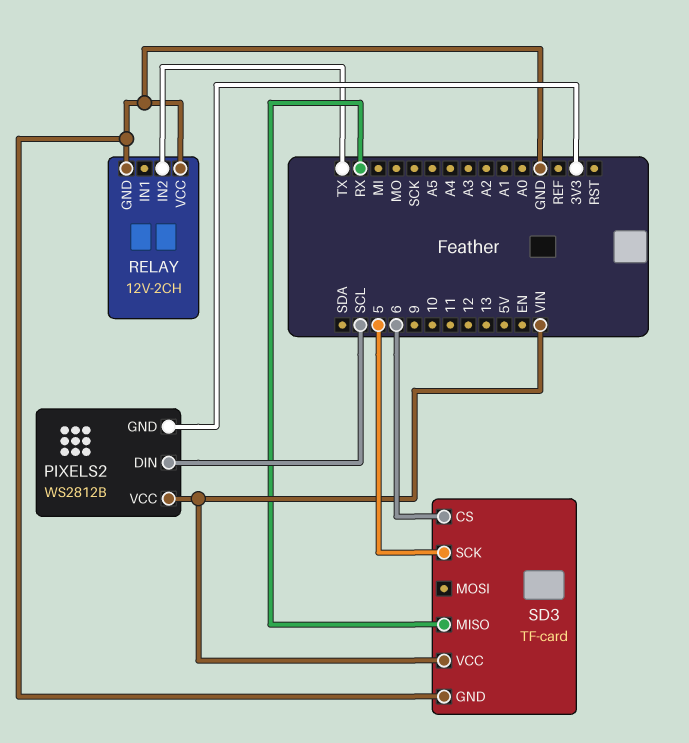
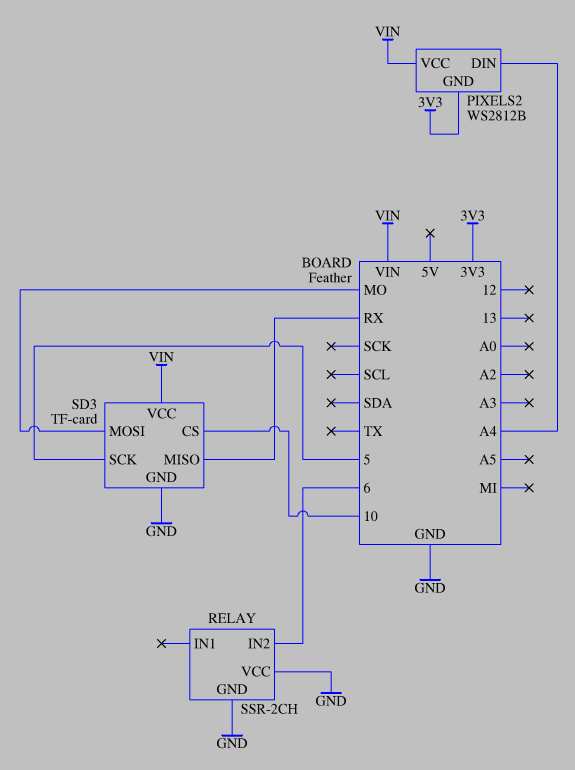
PIXELS2 pin DIN: SCL -> A4
RELAY: 12V-2CH -> SSR-2CH
RELAY pin IN2: TX -> 6
SD3 pin CS: 6 -> 10
SD3 pin MOSI: none -> MO

